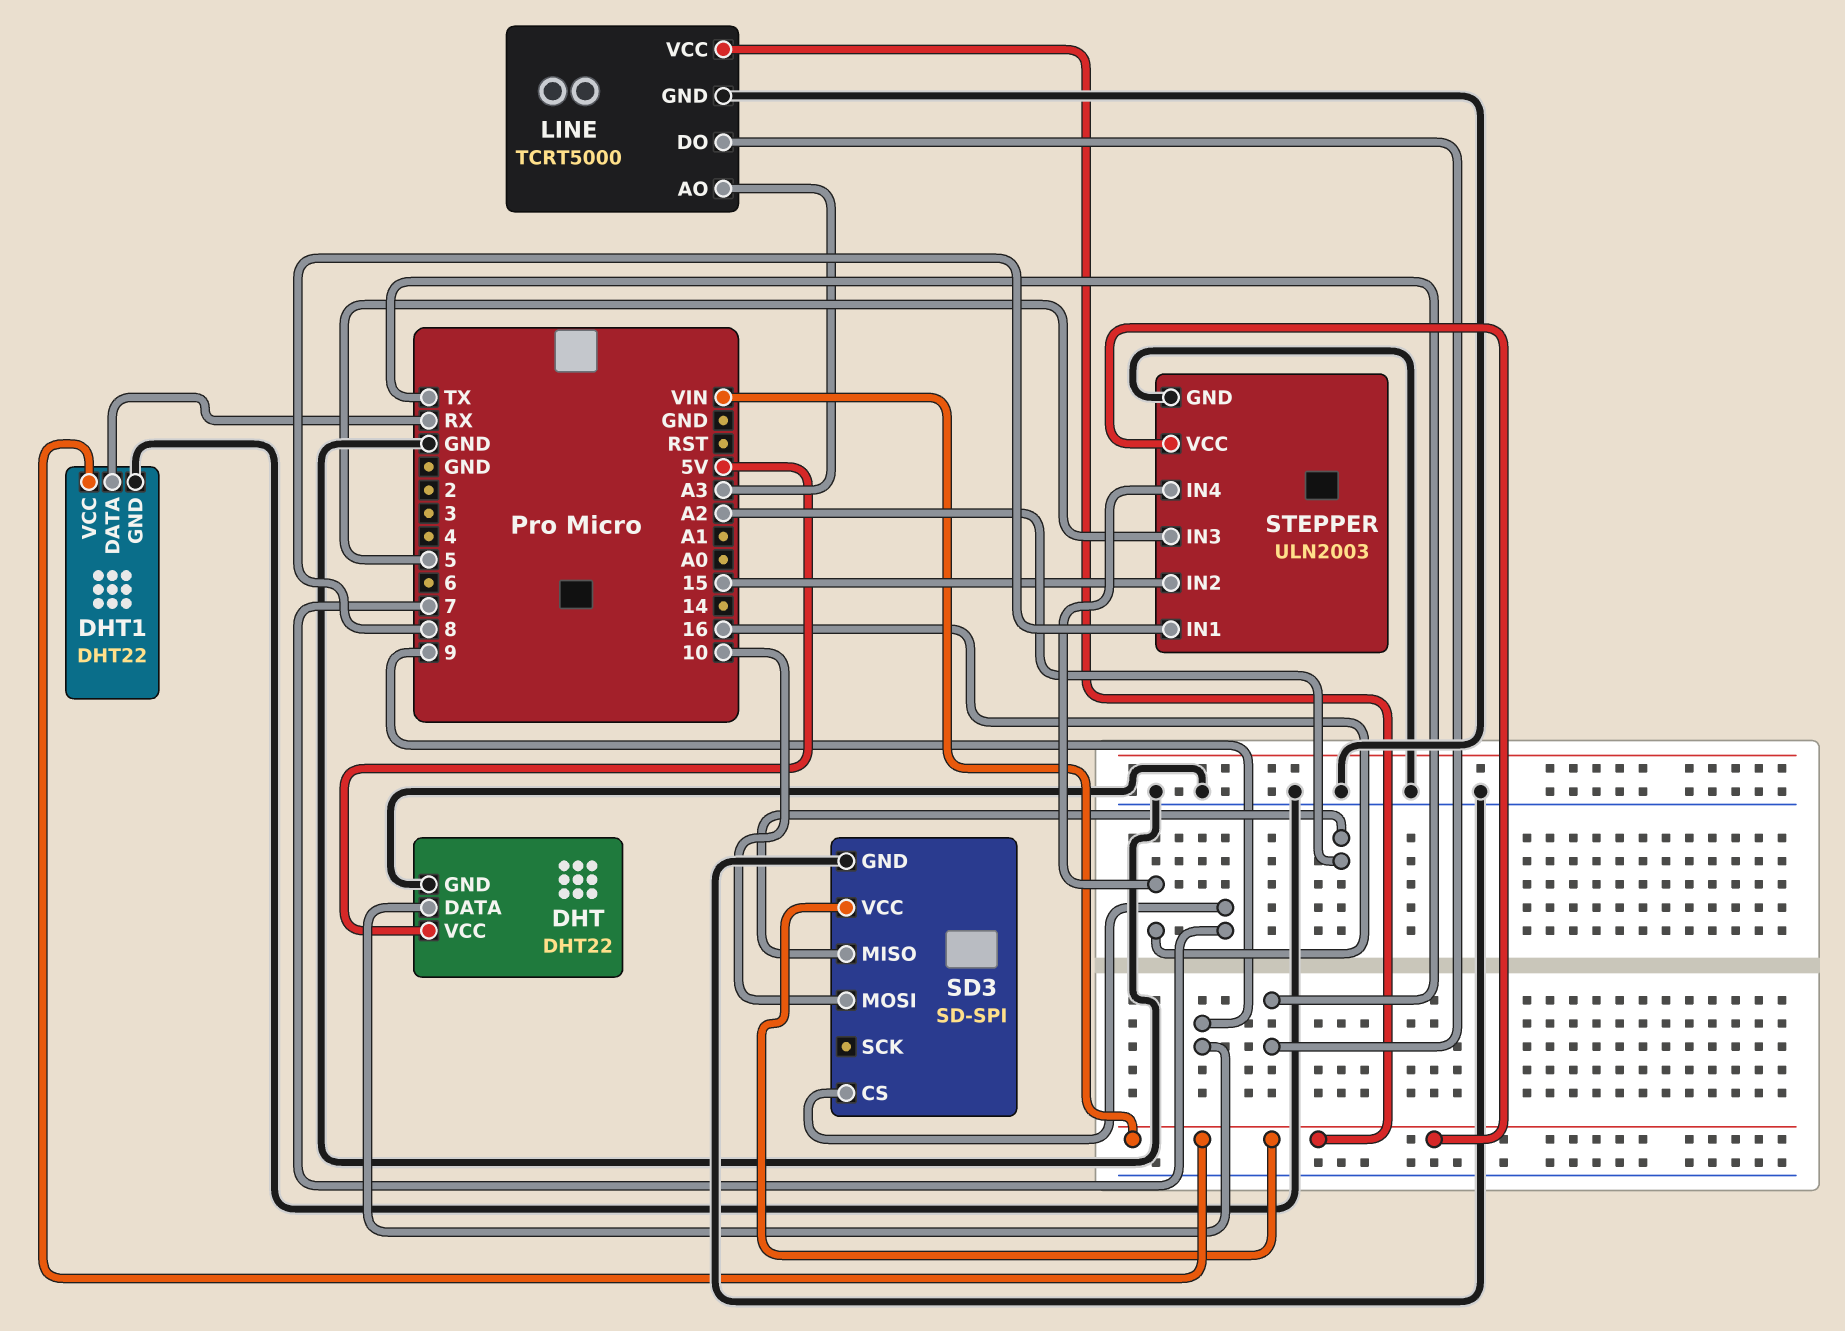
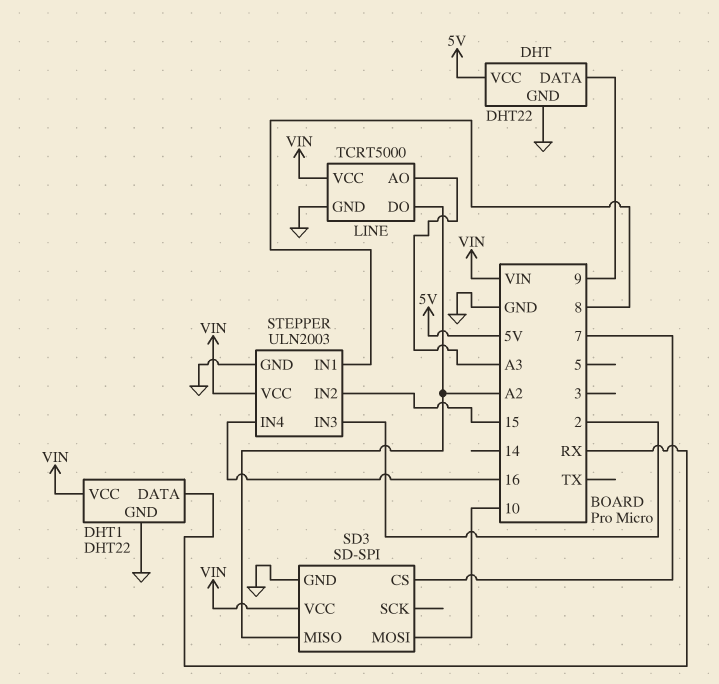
LINE pin DO: TX -> A2
STEPPER pin IN3: 5 -> 2

